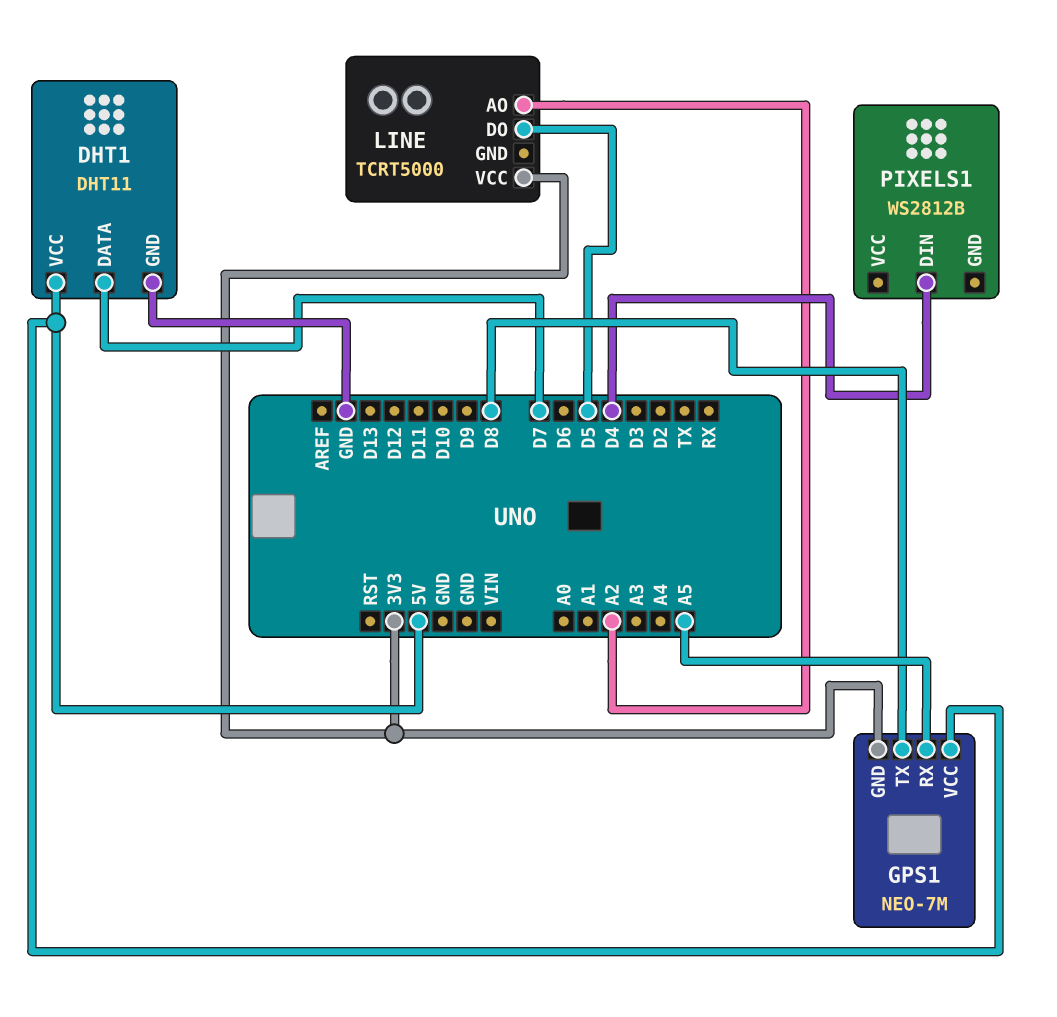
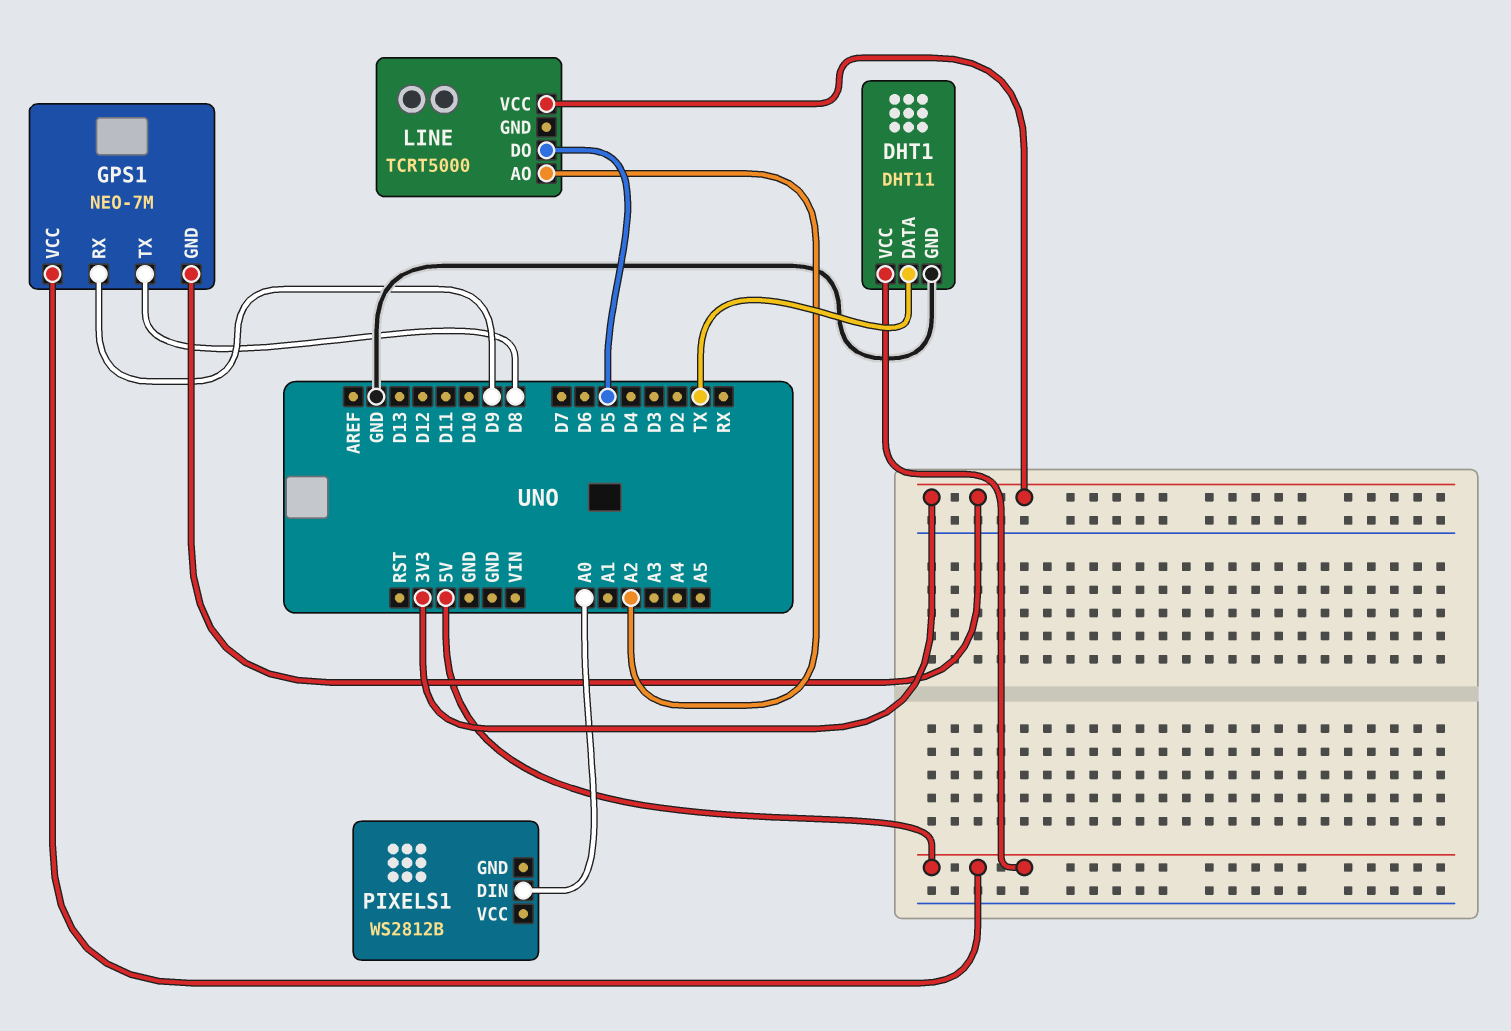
DHT1 pin DATA: D7 -> TX
GPS1 pin RX: A5 -> D9
PIXELS1 pin DIN: D4 -> A0

